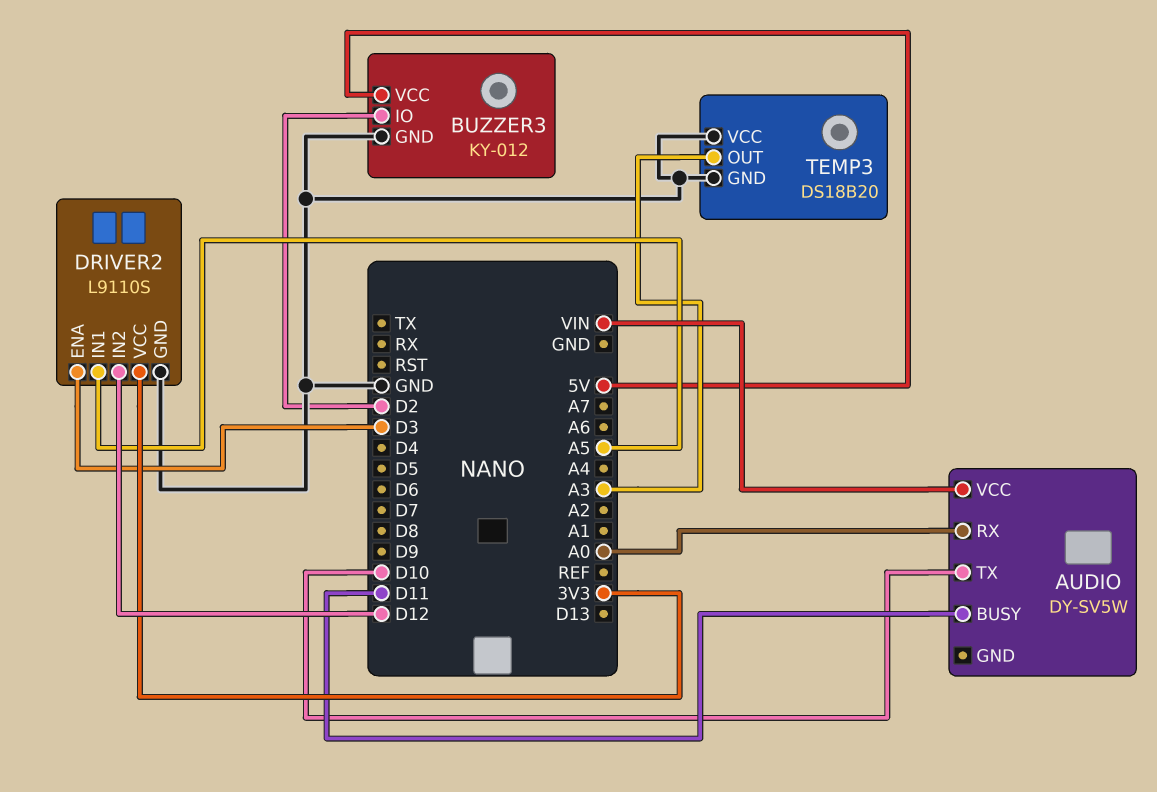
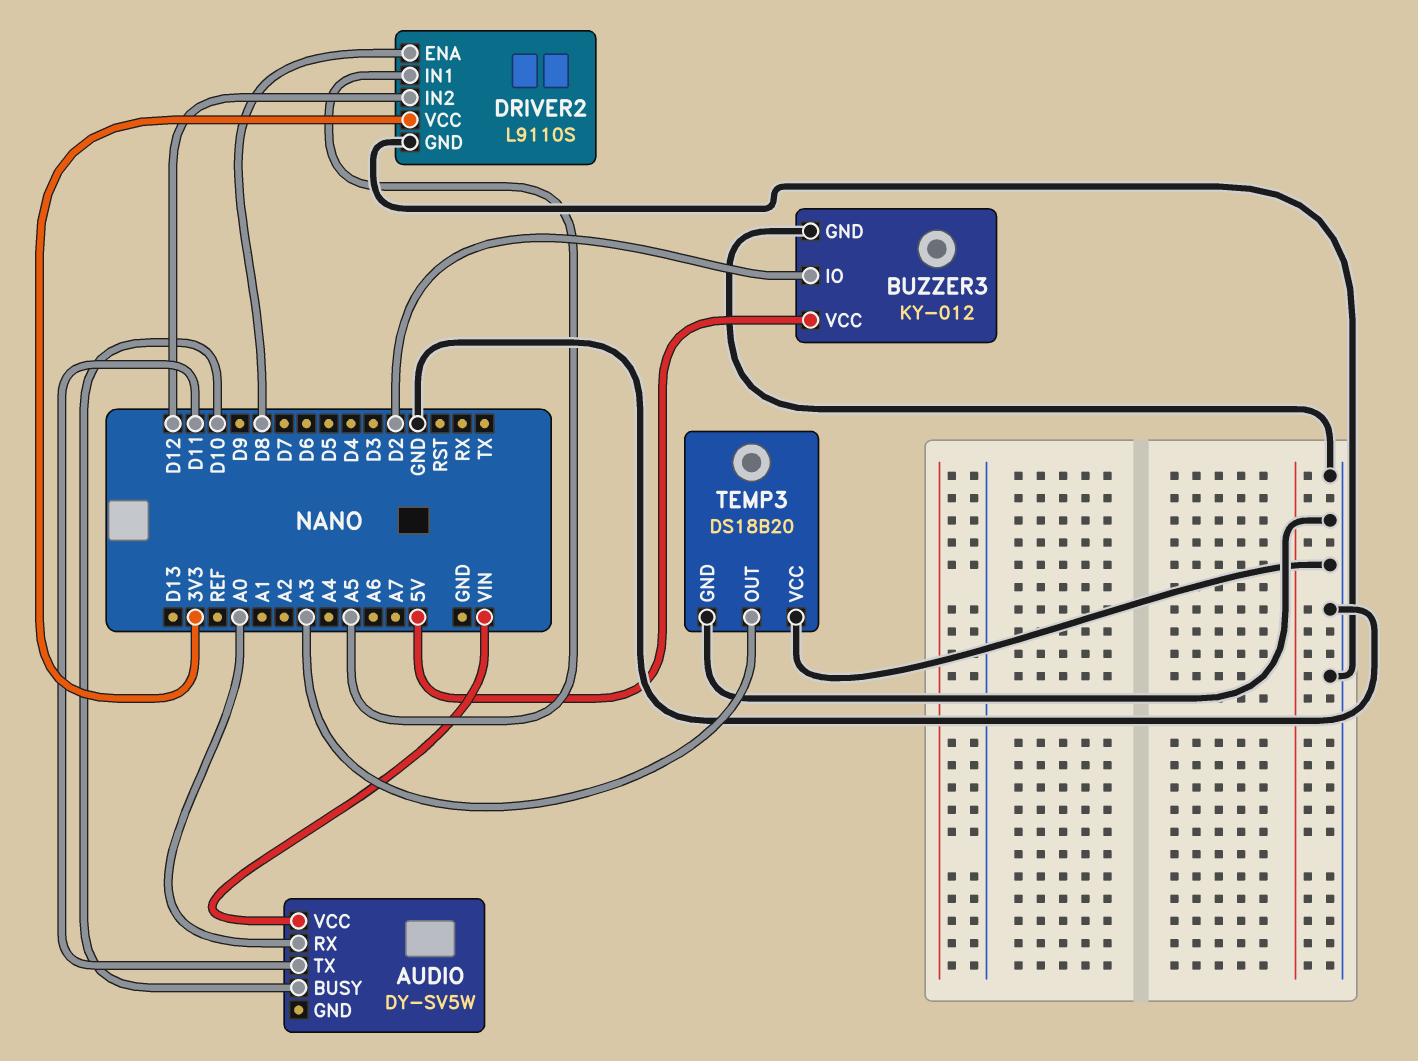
AUDIO pin BUSY: D11 -> D10
AUDIO pin TX: D10 -> D11
DRIVER2 pin ENA: D3 -> D8

